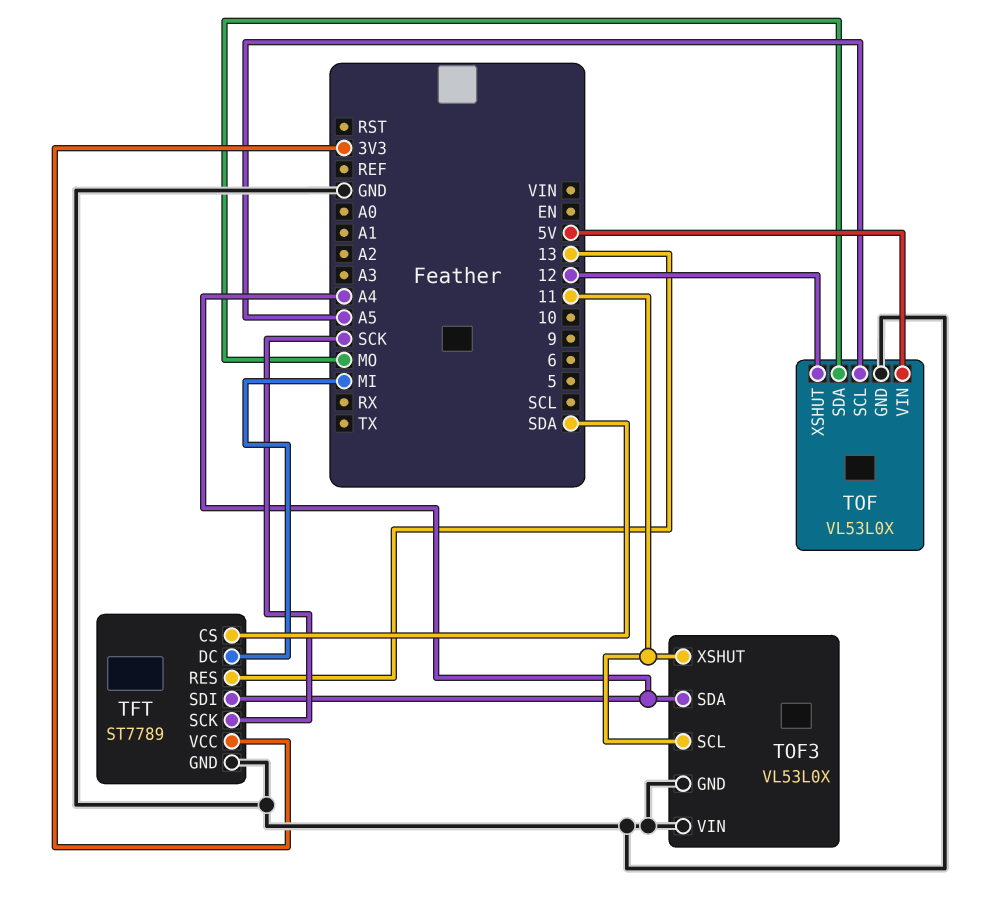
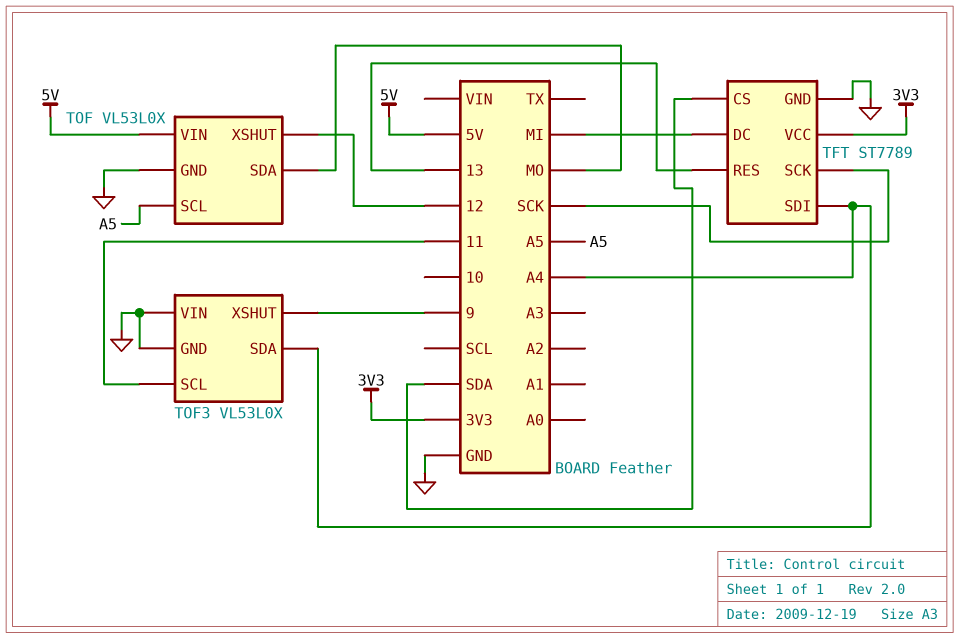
TOF3 pin XSHUT: 11 -> 9

